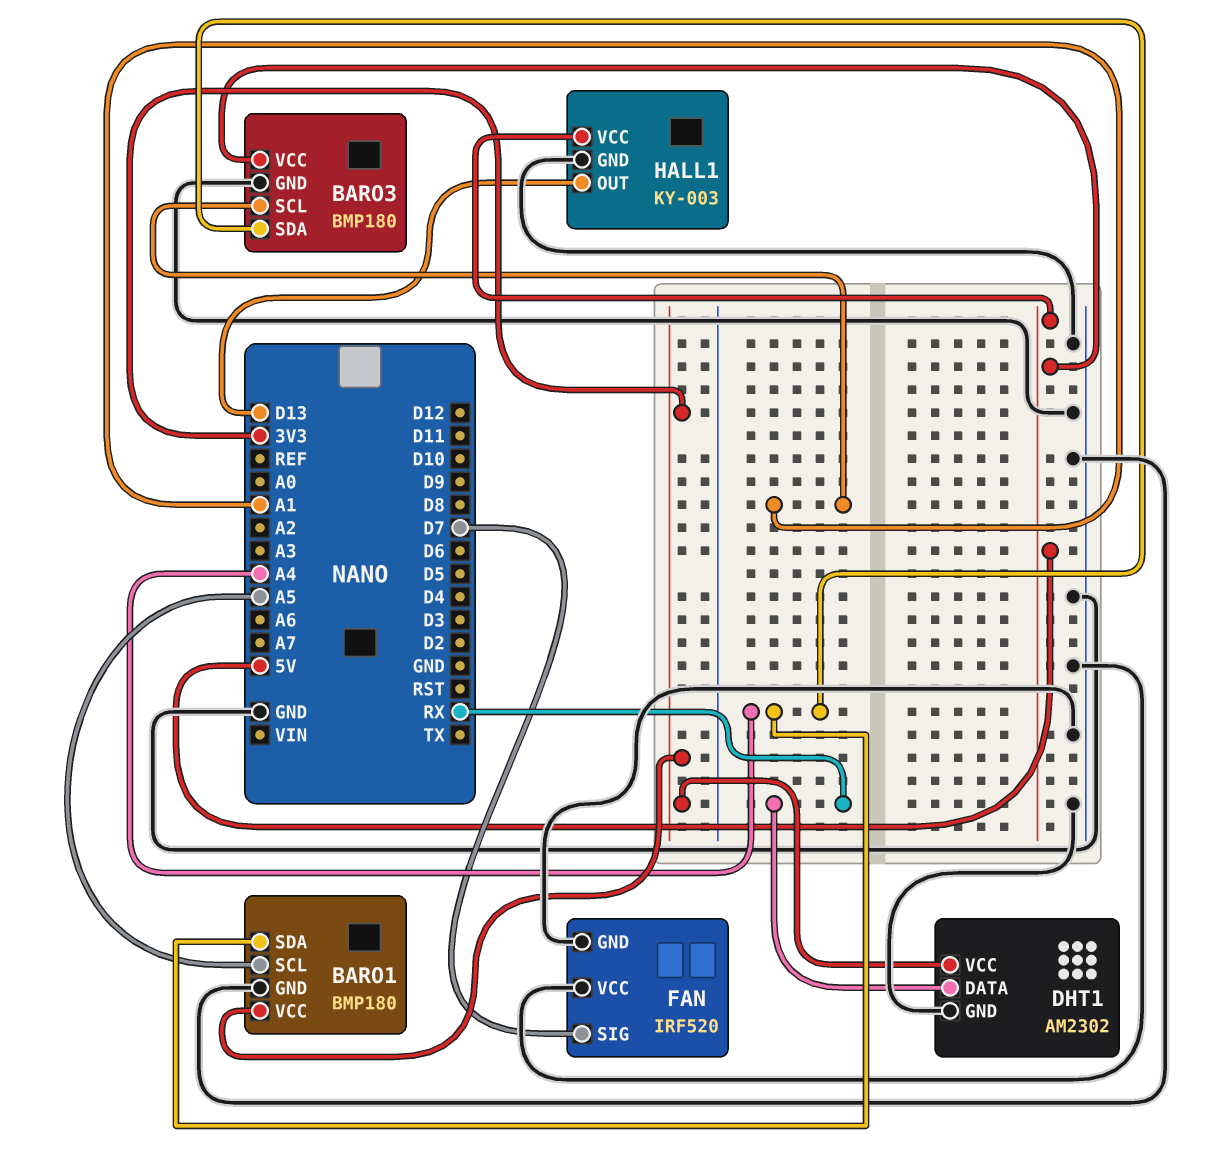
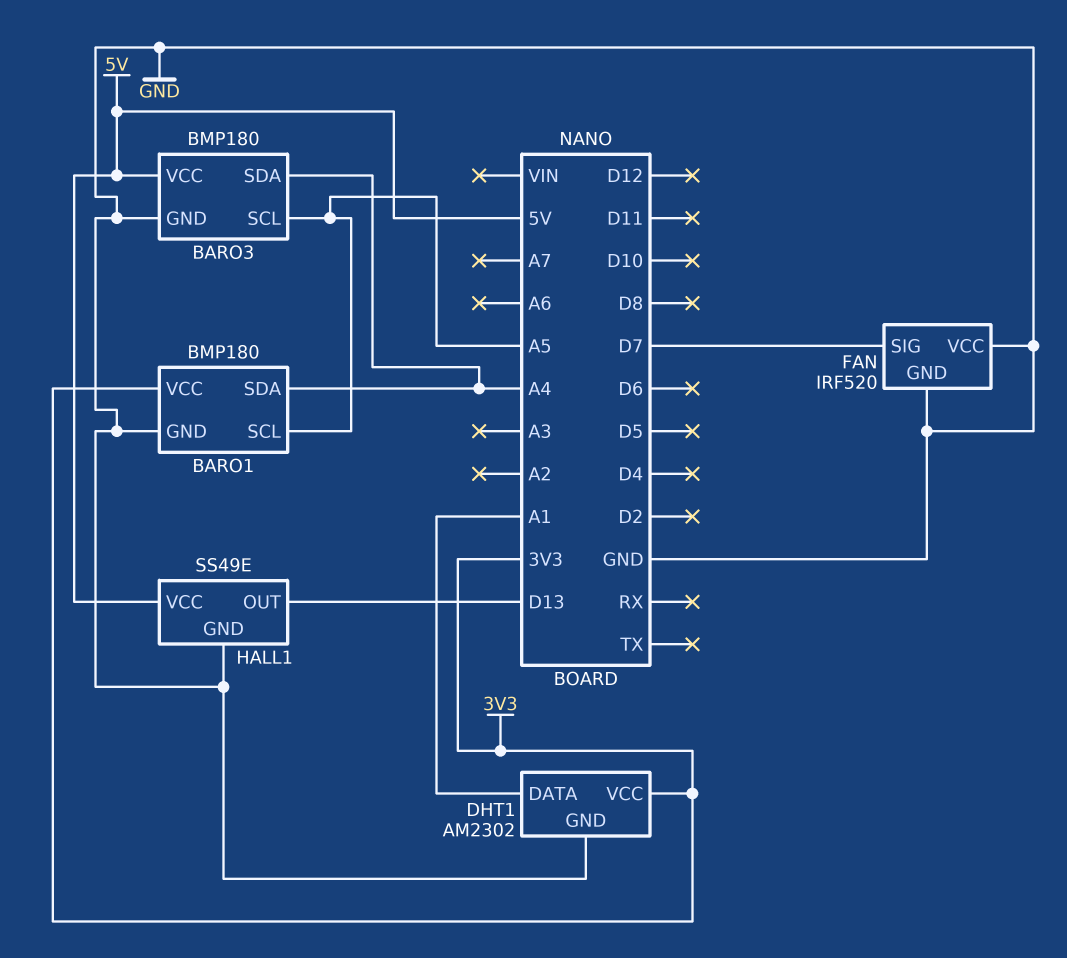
BARO3 pin SCL: A1 -> A5
DHT1 pin DATA: RX -> A1
HALL1: KY-003 -> SS49E

